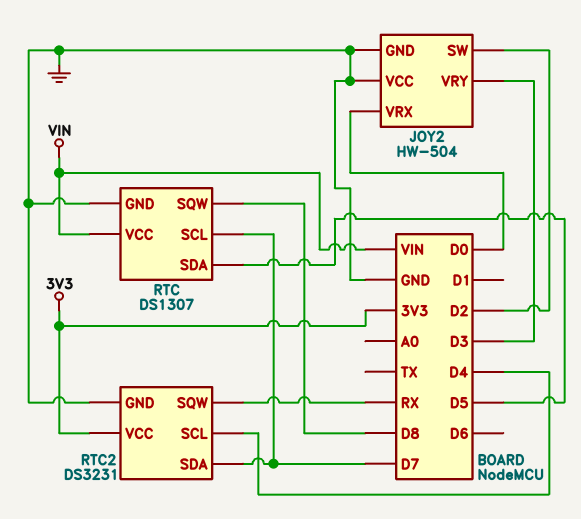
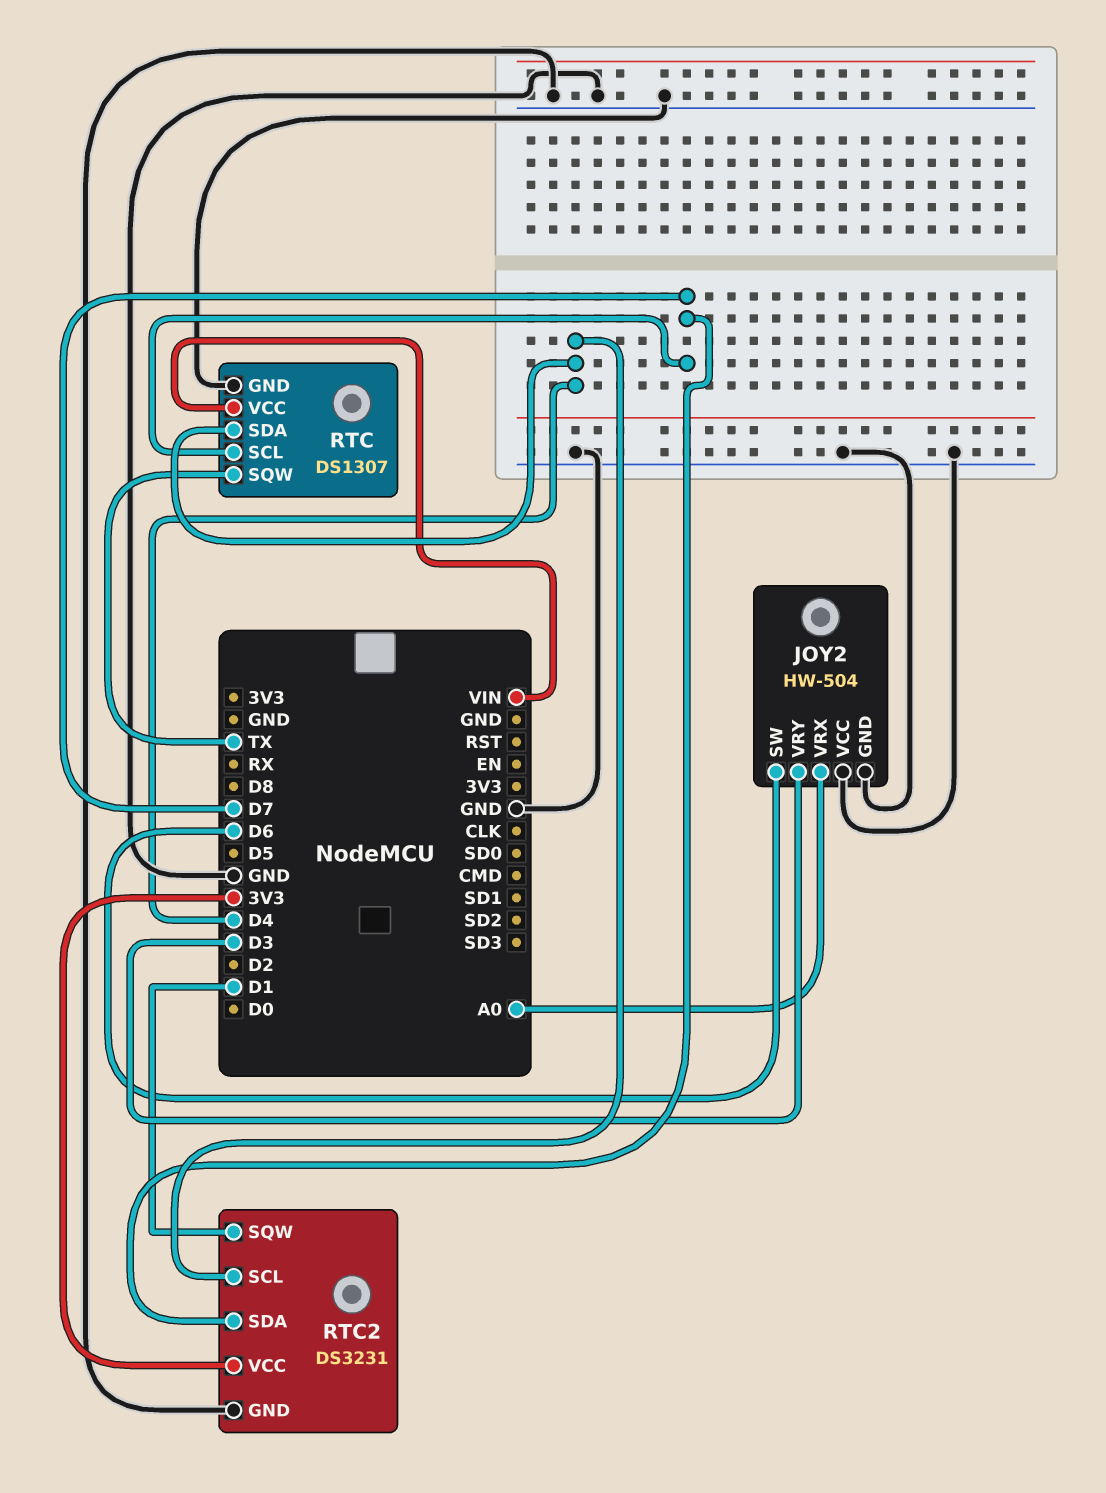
JOY2 pin SW: D2 -> D6
JOY2 pin VRX: D0 -> A0
RTC pin SDA: D5 -> D4
RTC pin SQW: D8 -> TX
RTC2 pin SQW: RX -> D1

